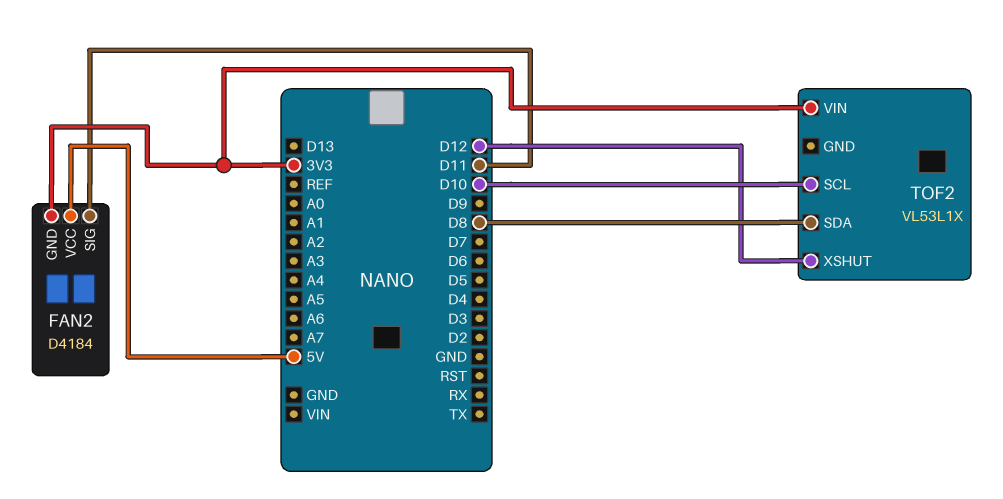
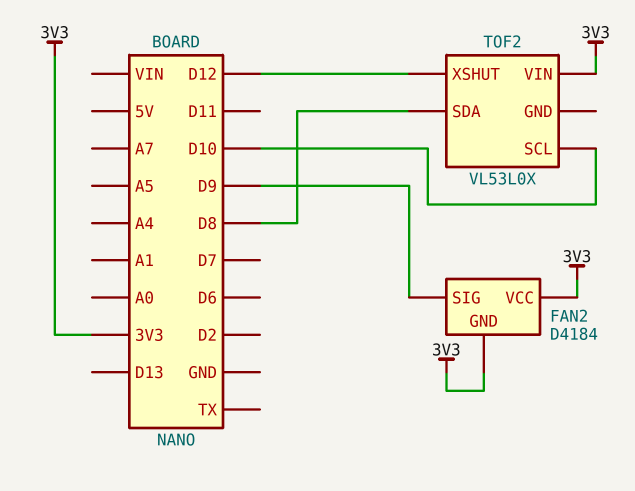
FAN2 pin SIG: D11 -> D9
FAN2 pin VCC: 5V -> 3V3
TOF2: VL53L1X -> VL53L0X

